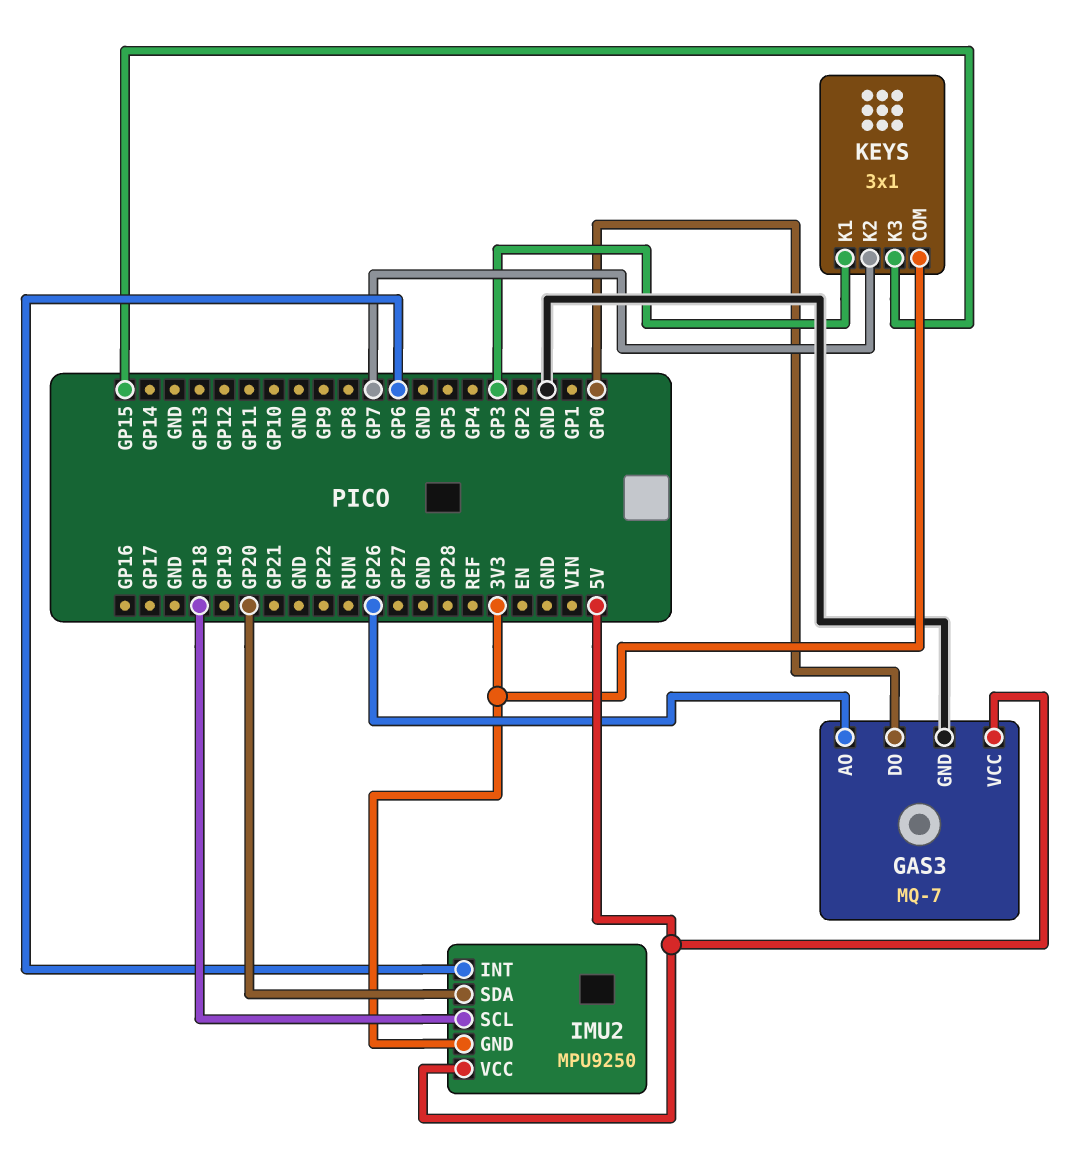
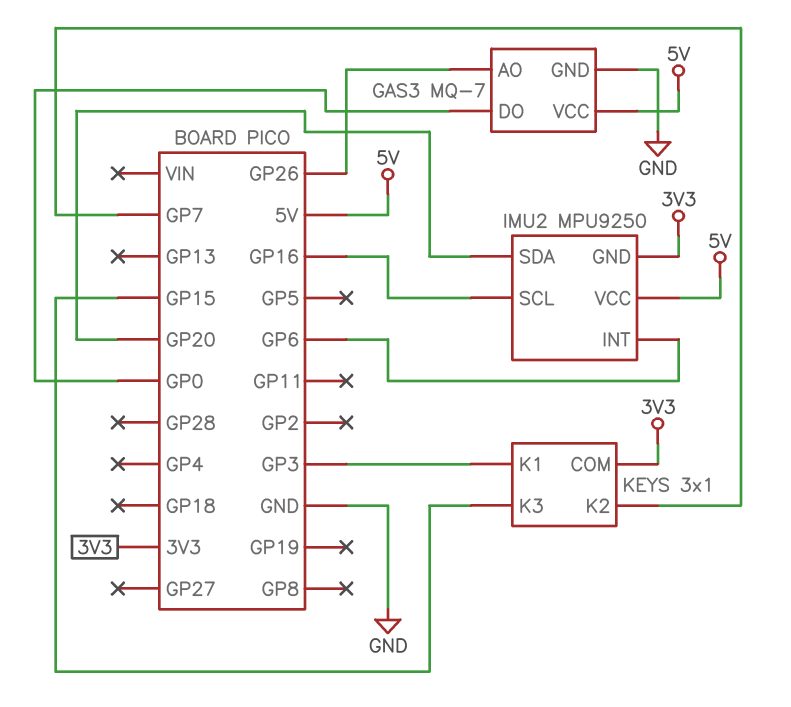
IMU2 pin SCL: GP18 -> GP16

